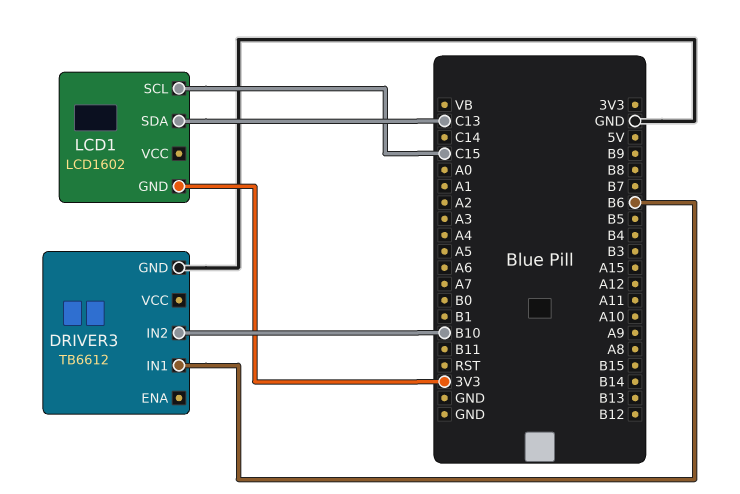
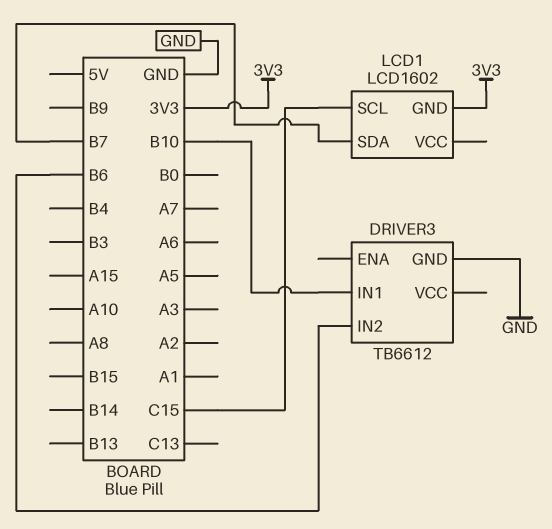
DRIVER3 pin IN1: B6 -> B10
DRIVER3 pin IN2: B10 -> B6
LCD1 pin SDA: C13 -> B7

